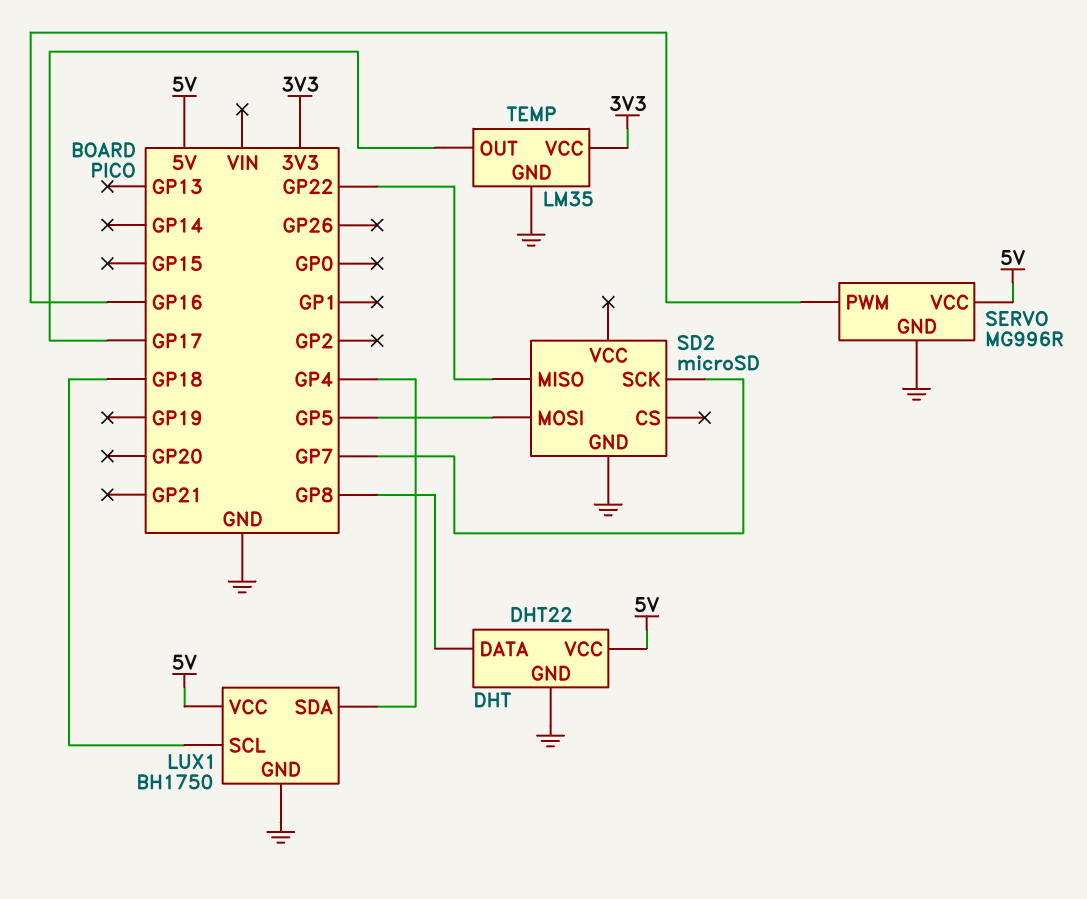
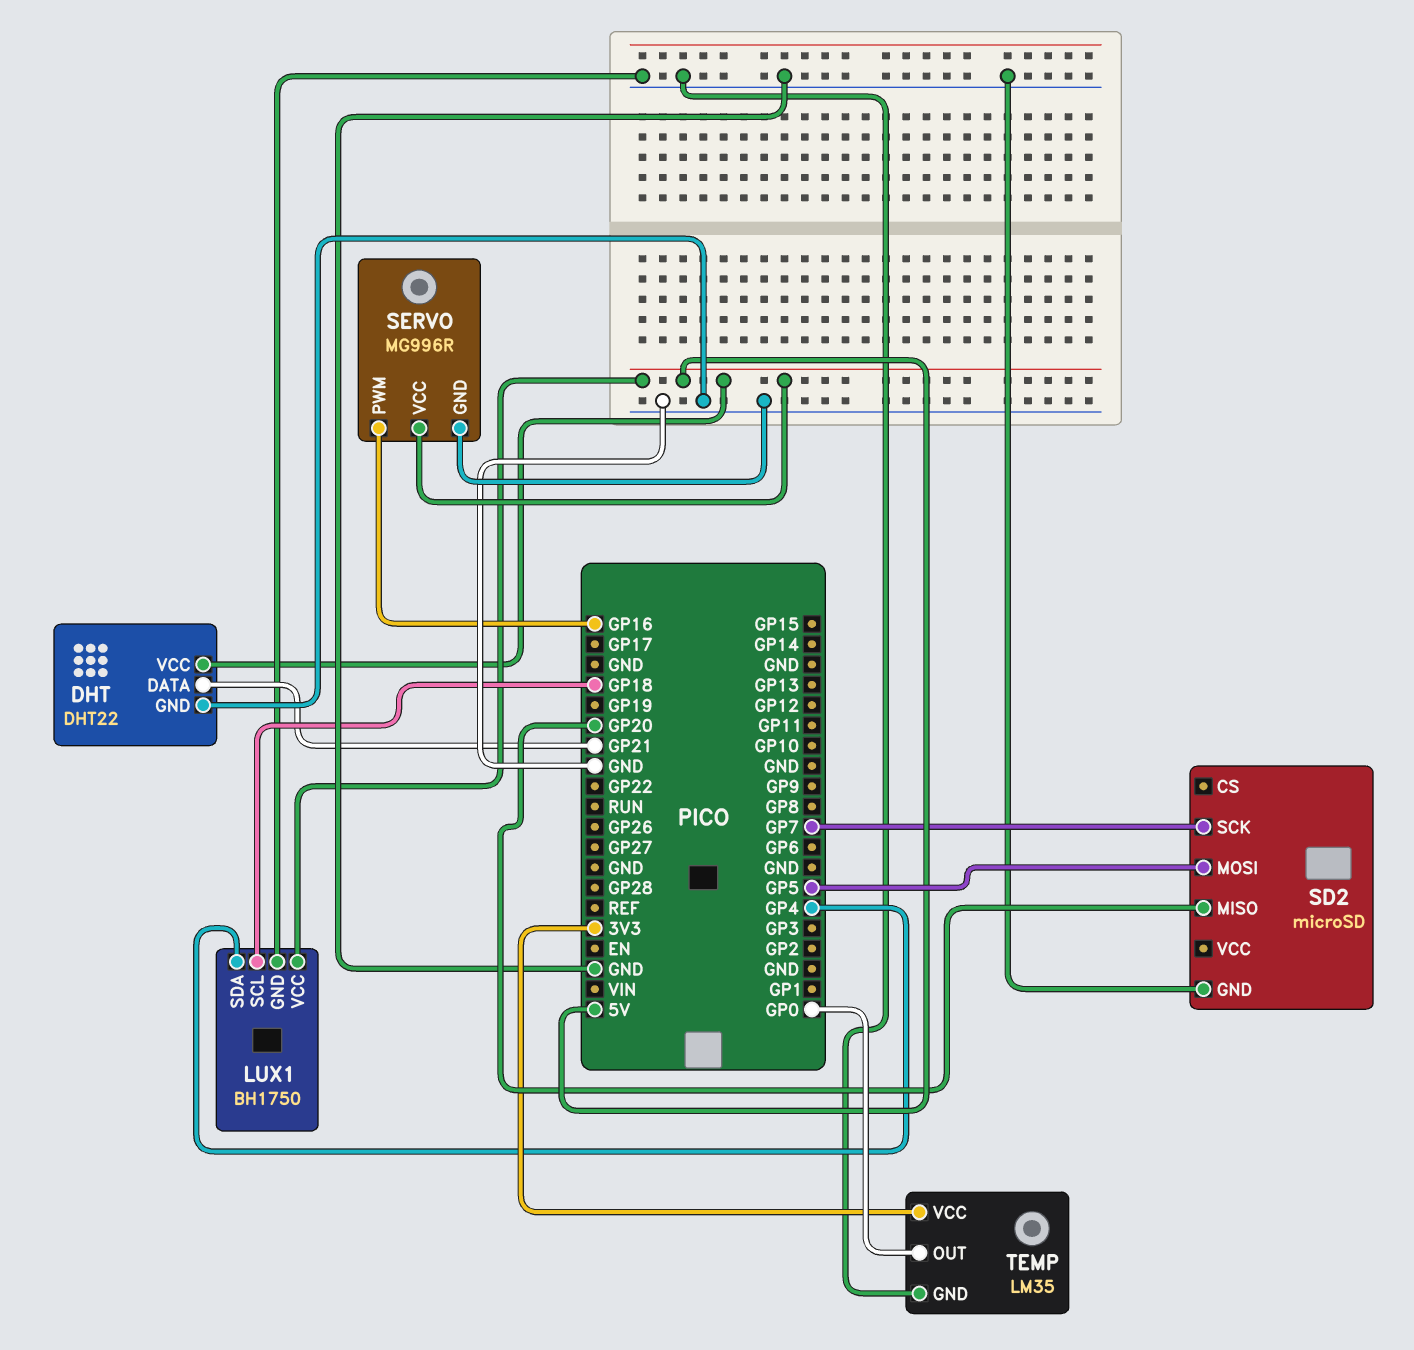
DHT pin DATA: GP8 -> GP21
SD2 pin MISO: GP22 -> GP20
TEMP pin OUT: GP17 -> GP0

